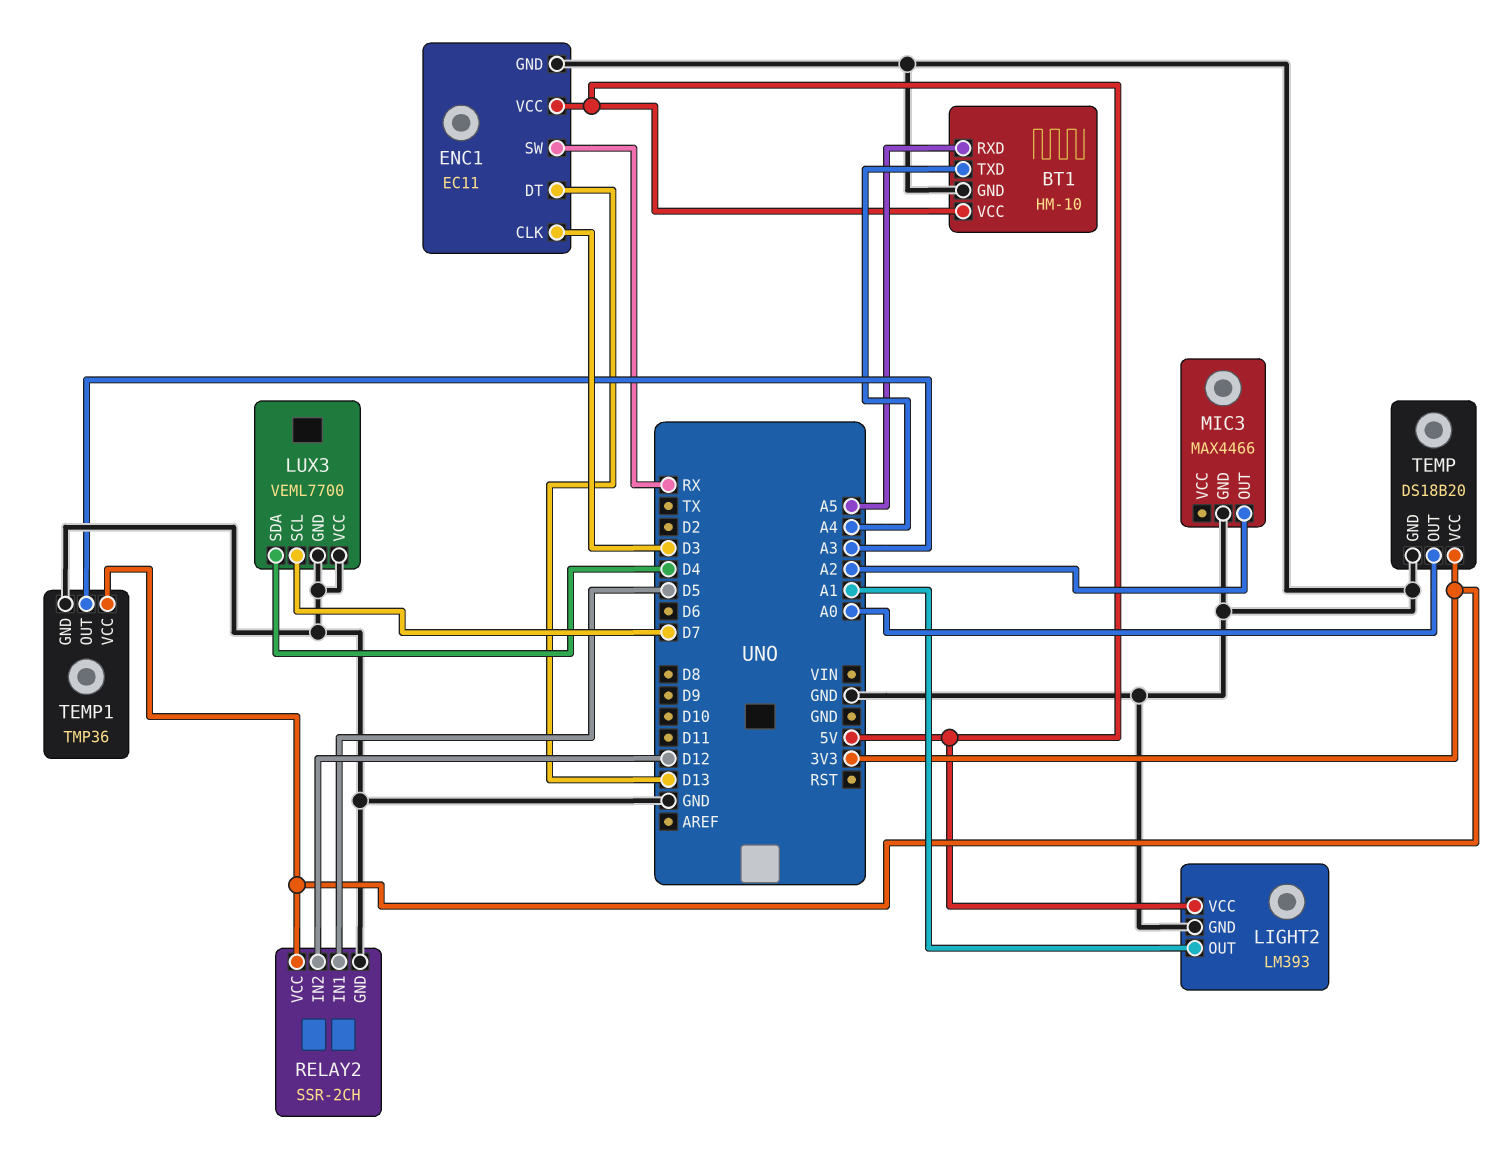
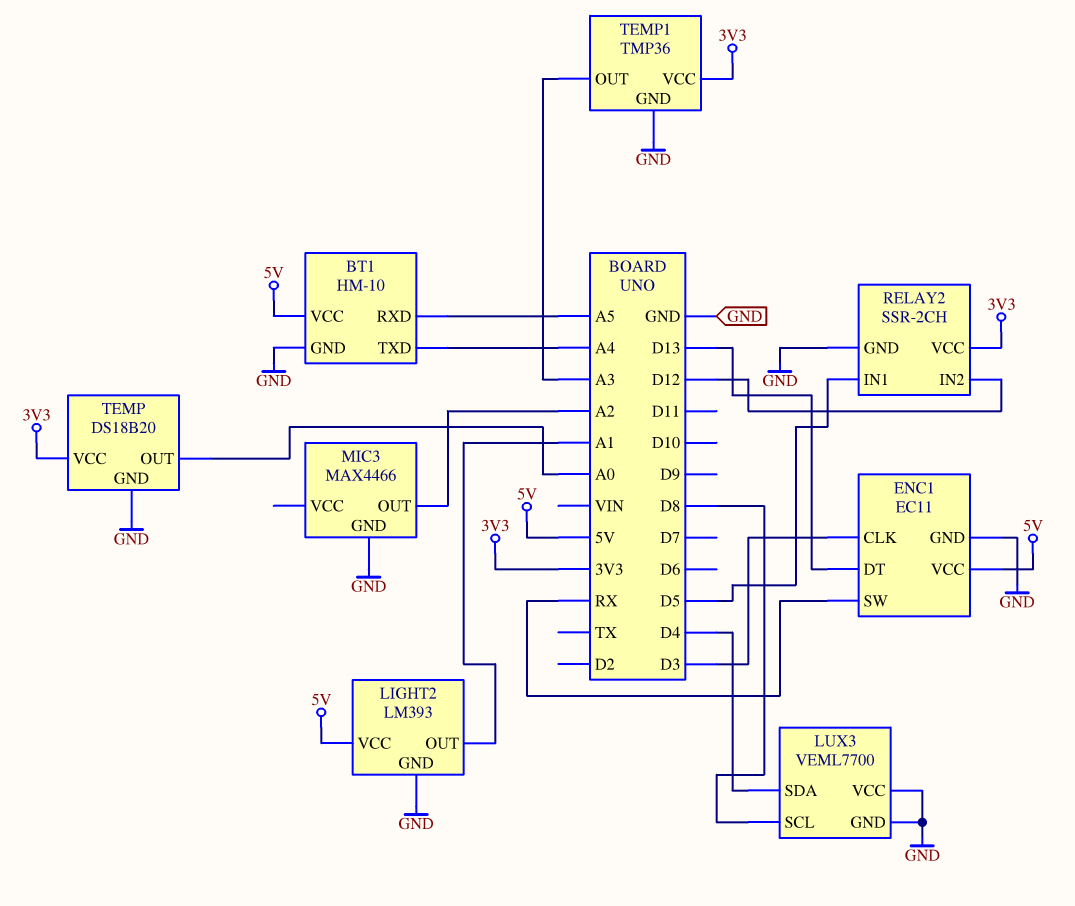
LUX3 pin SCL: D7 -> D8

